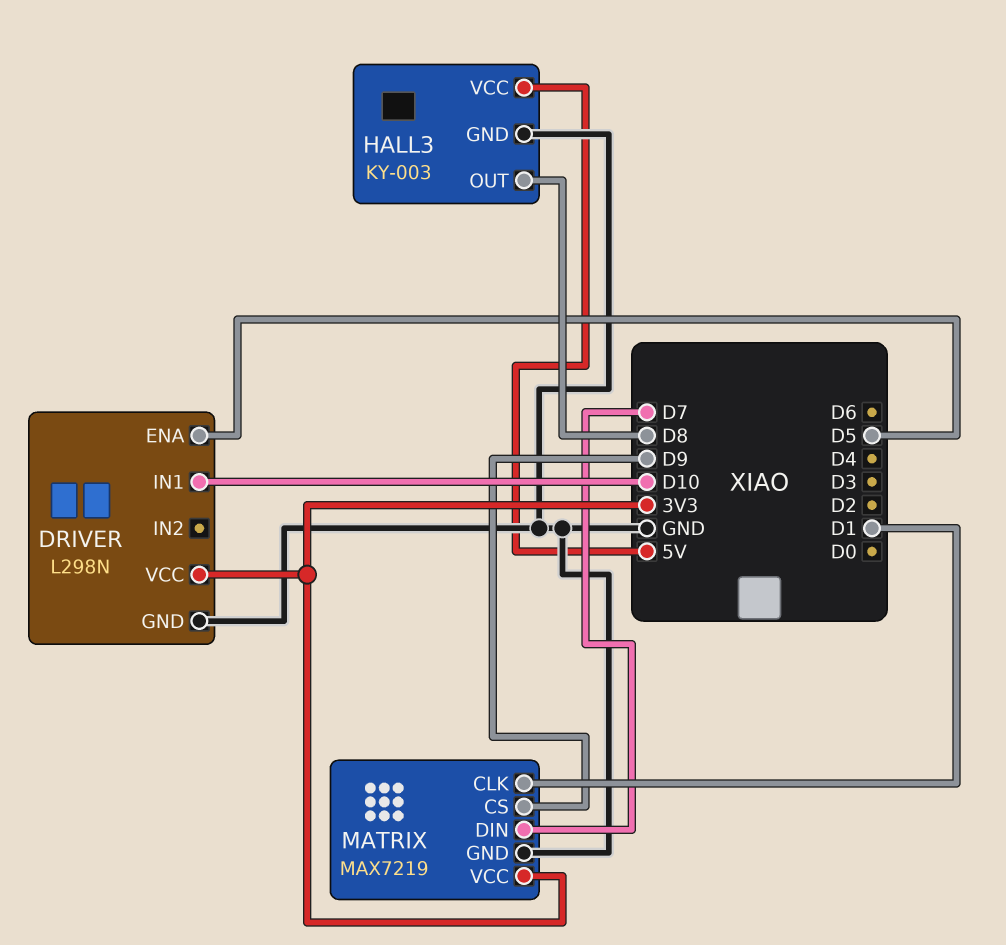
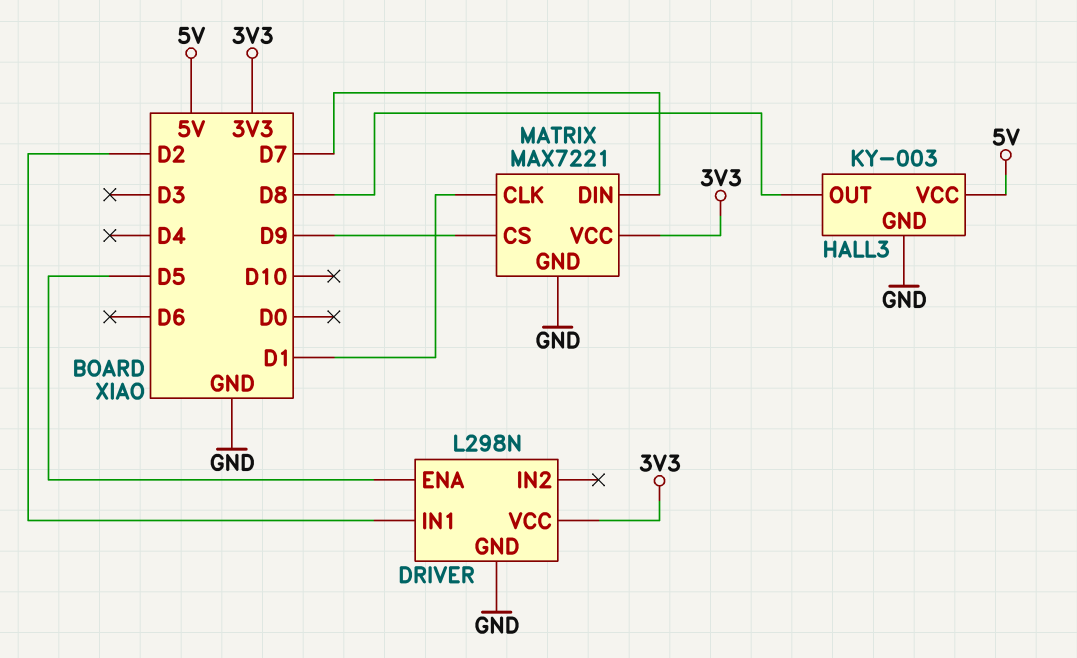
DRIVER pin IN1: D10 -> D2
MATRIX: MAX7219 -> MAX7221

